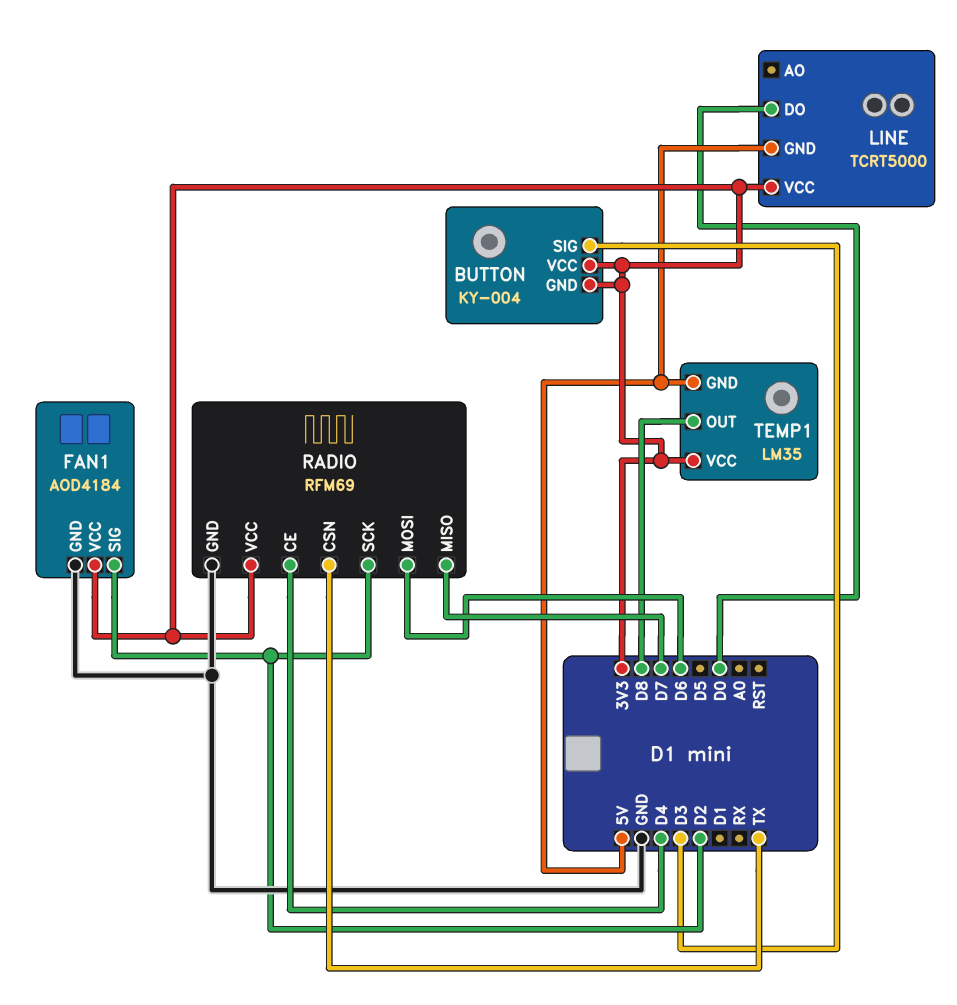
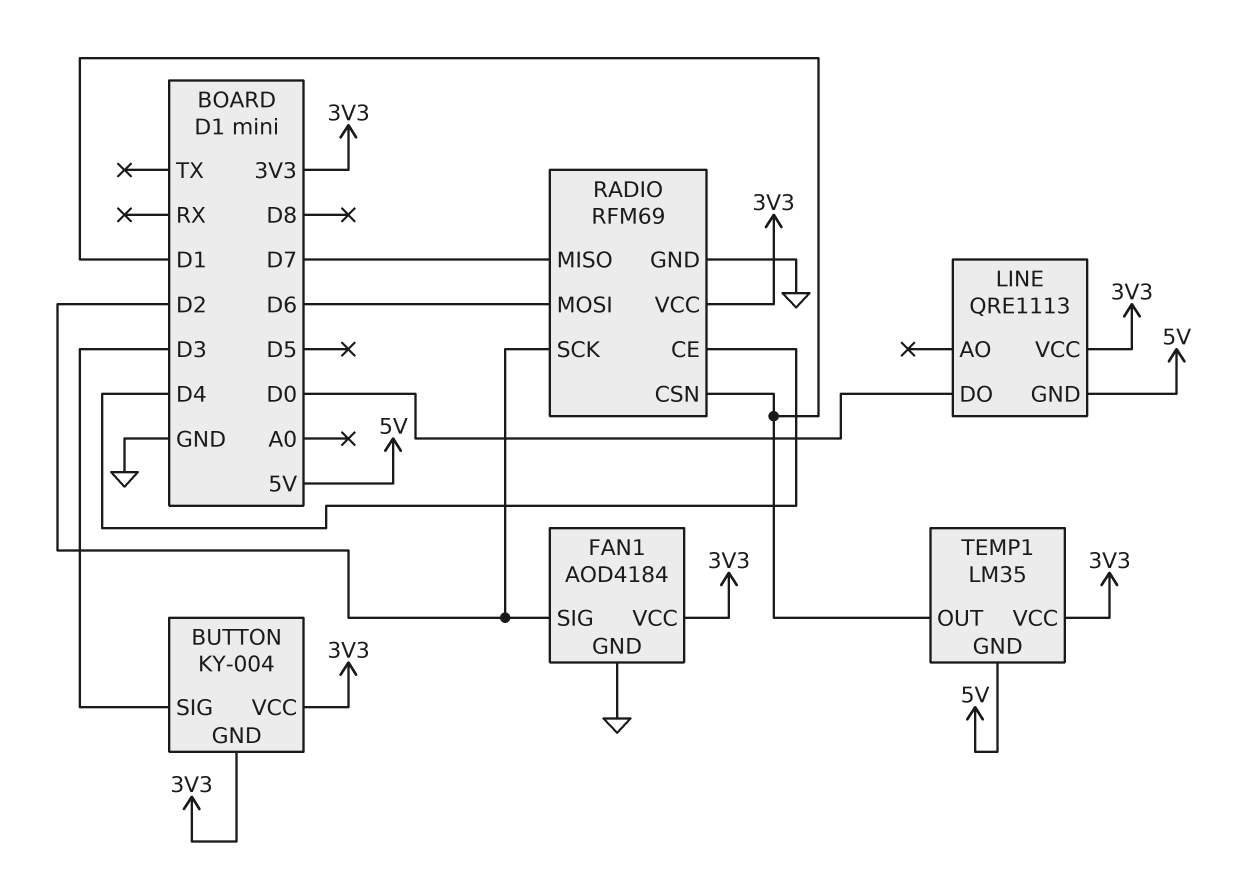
LINE: TCRT5000 -> QRE1113
RADIO pin CSN: TX -> D1
TEMP1 pin OUT: D8 -> D1

